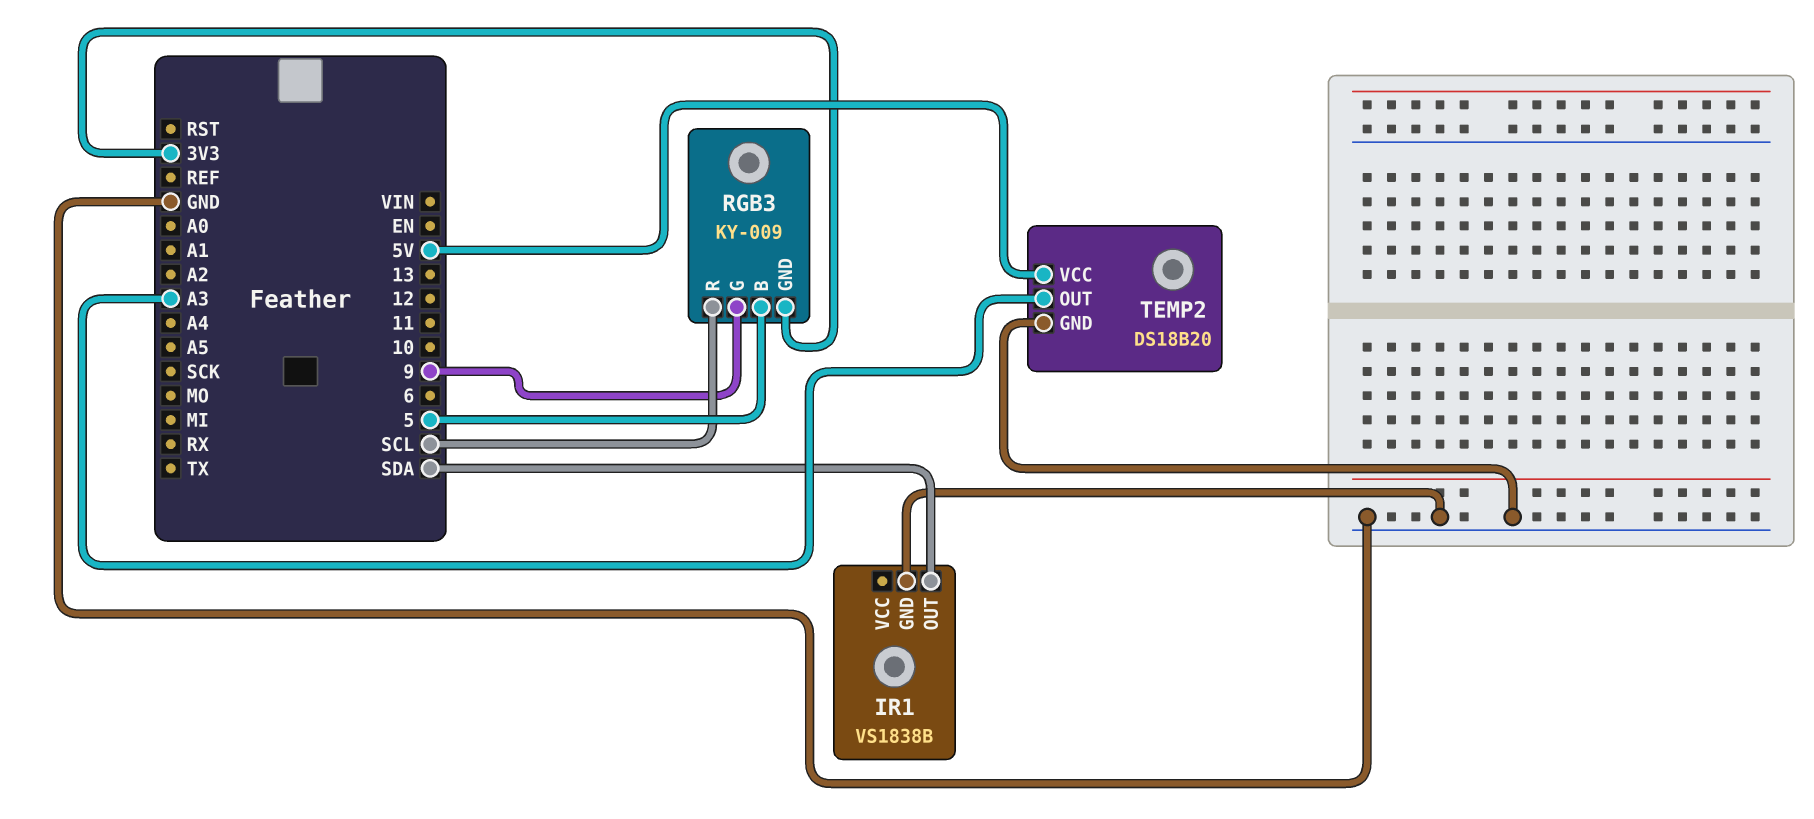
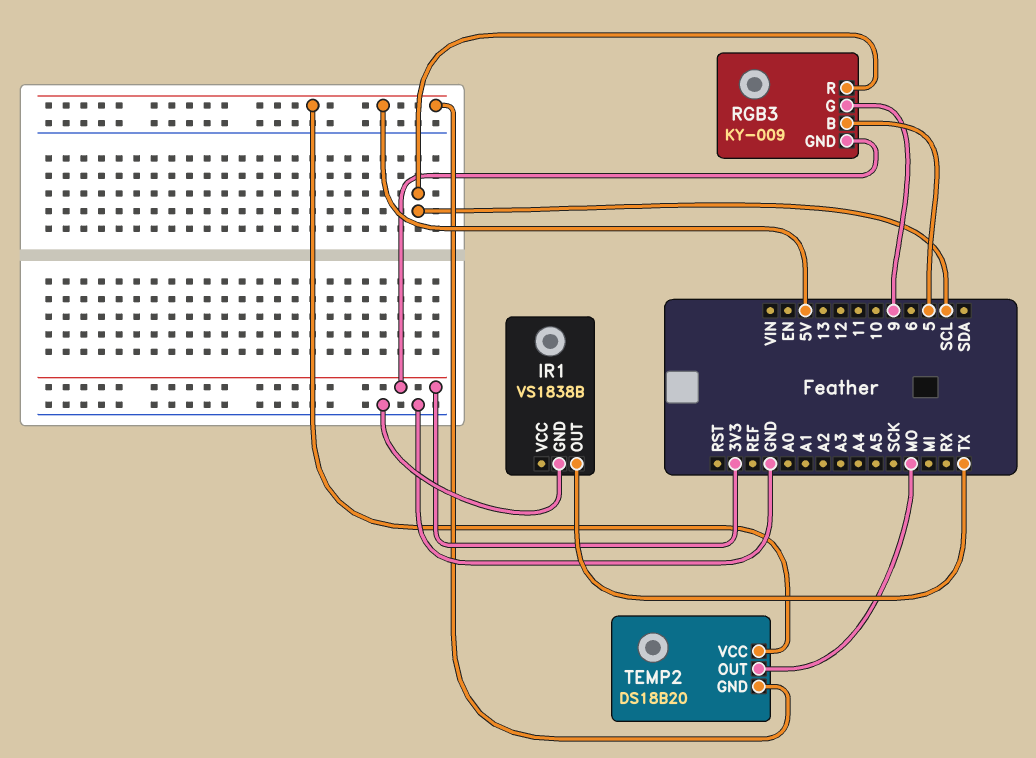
IR1 pin OUT: SDA -> TX
TEMP2 pin GND: GND -> 5V
TEMP2 pin OUT: A3 -> MO

